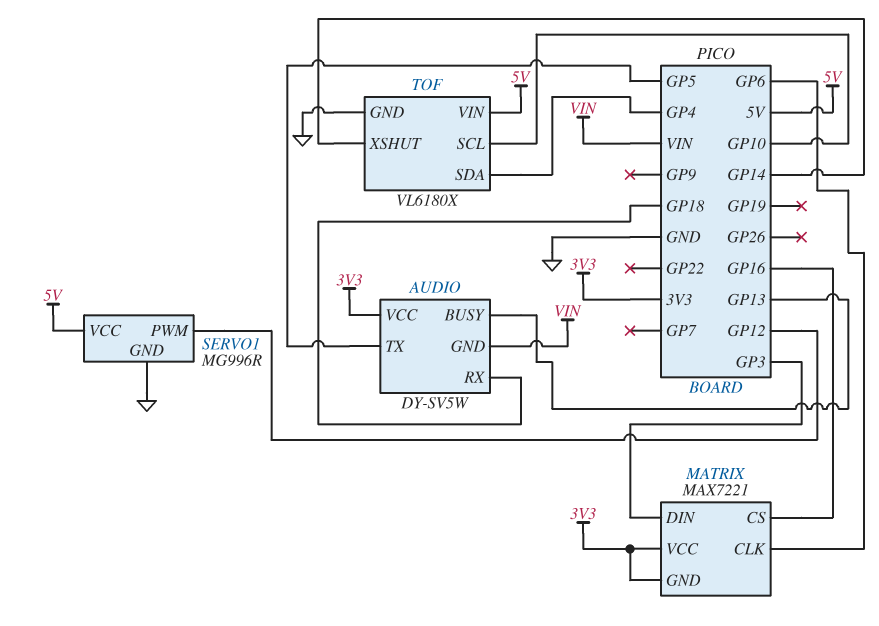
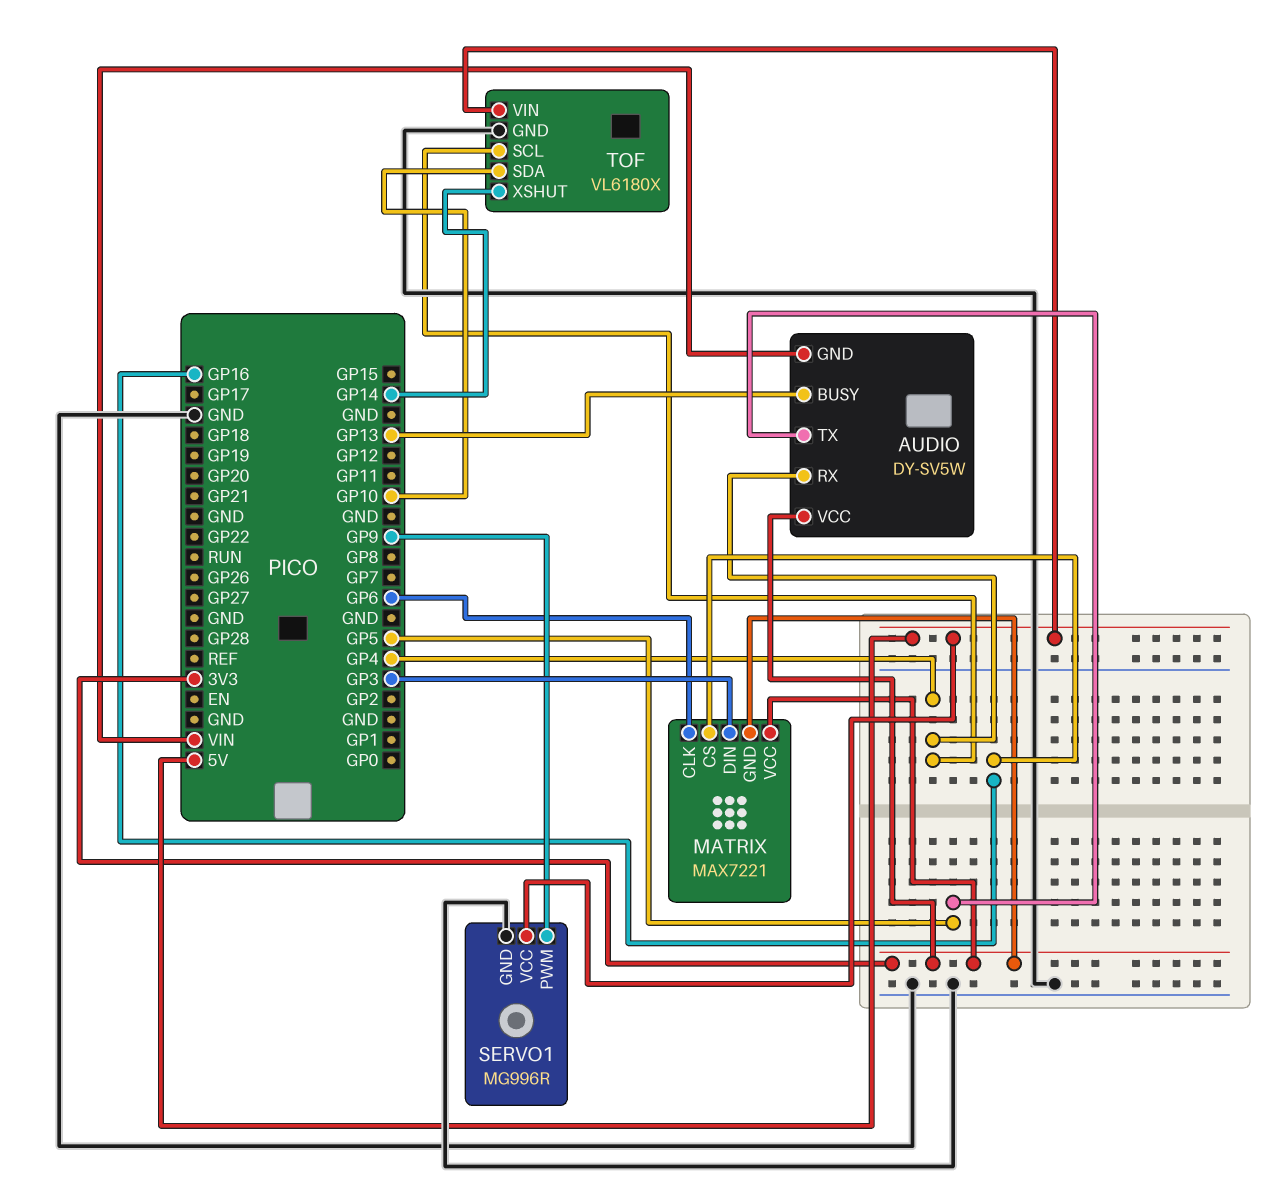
AUDIO pin RX: GP18 -> GP4
SERVO1 pin PWM: GP12 -> GP9
TOF pin SCL: GP10 -> GP4
TOF pin SDA: GP4 -> GP10

